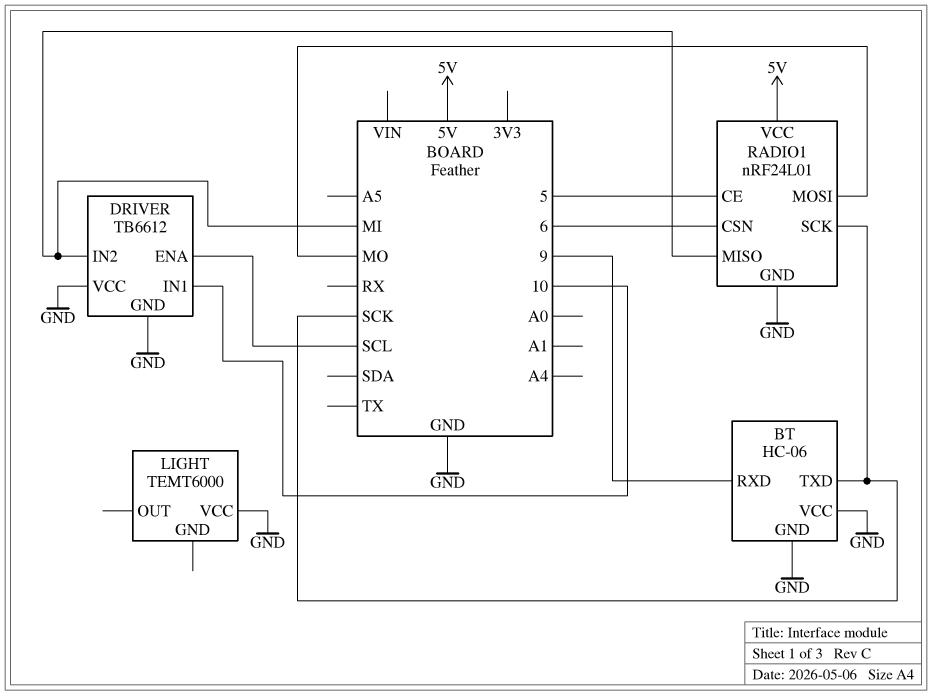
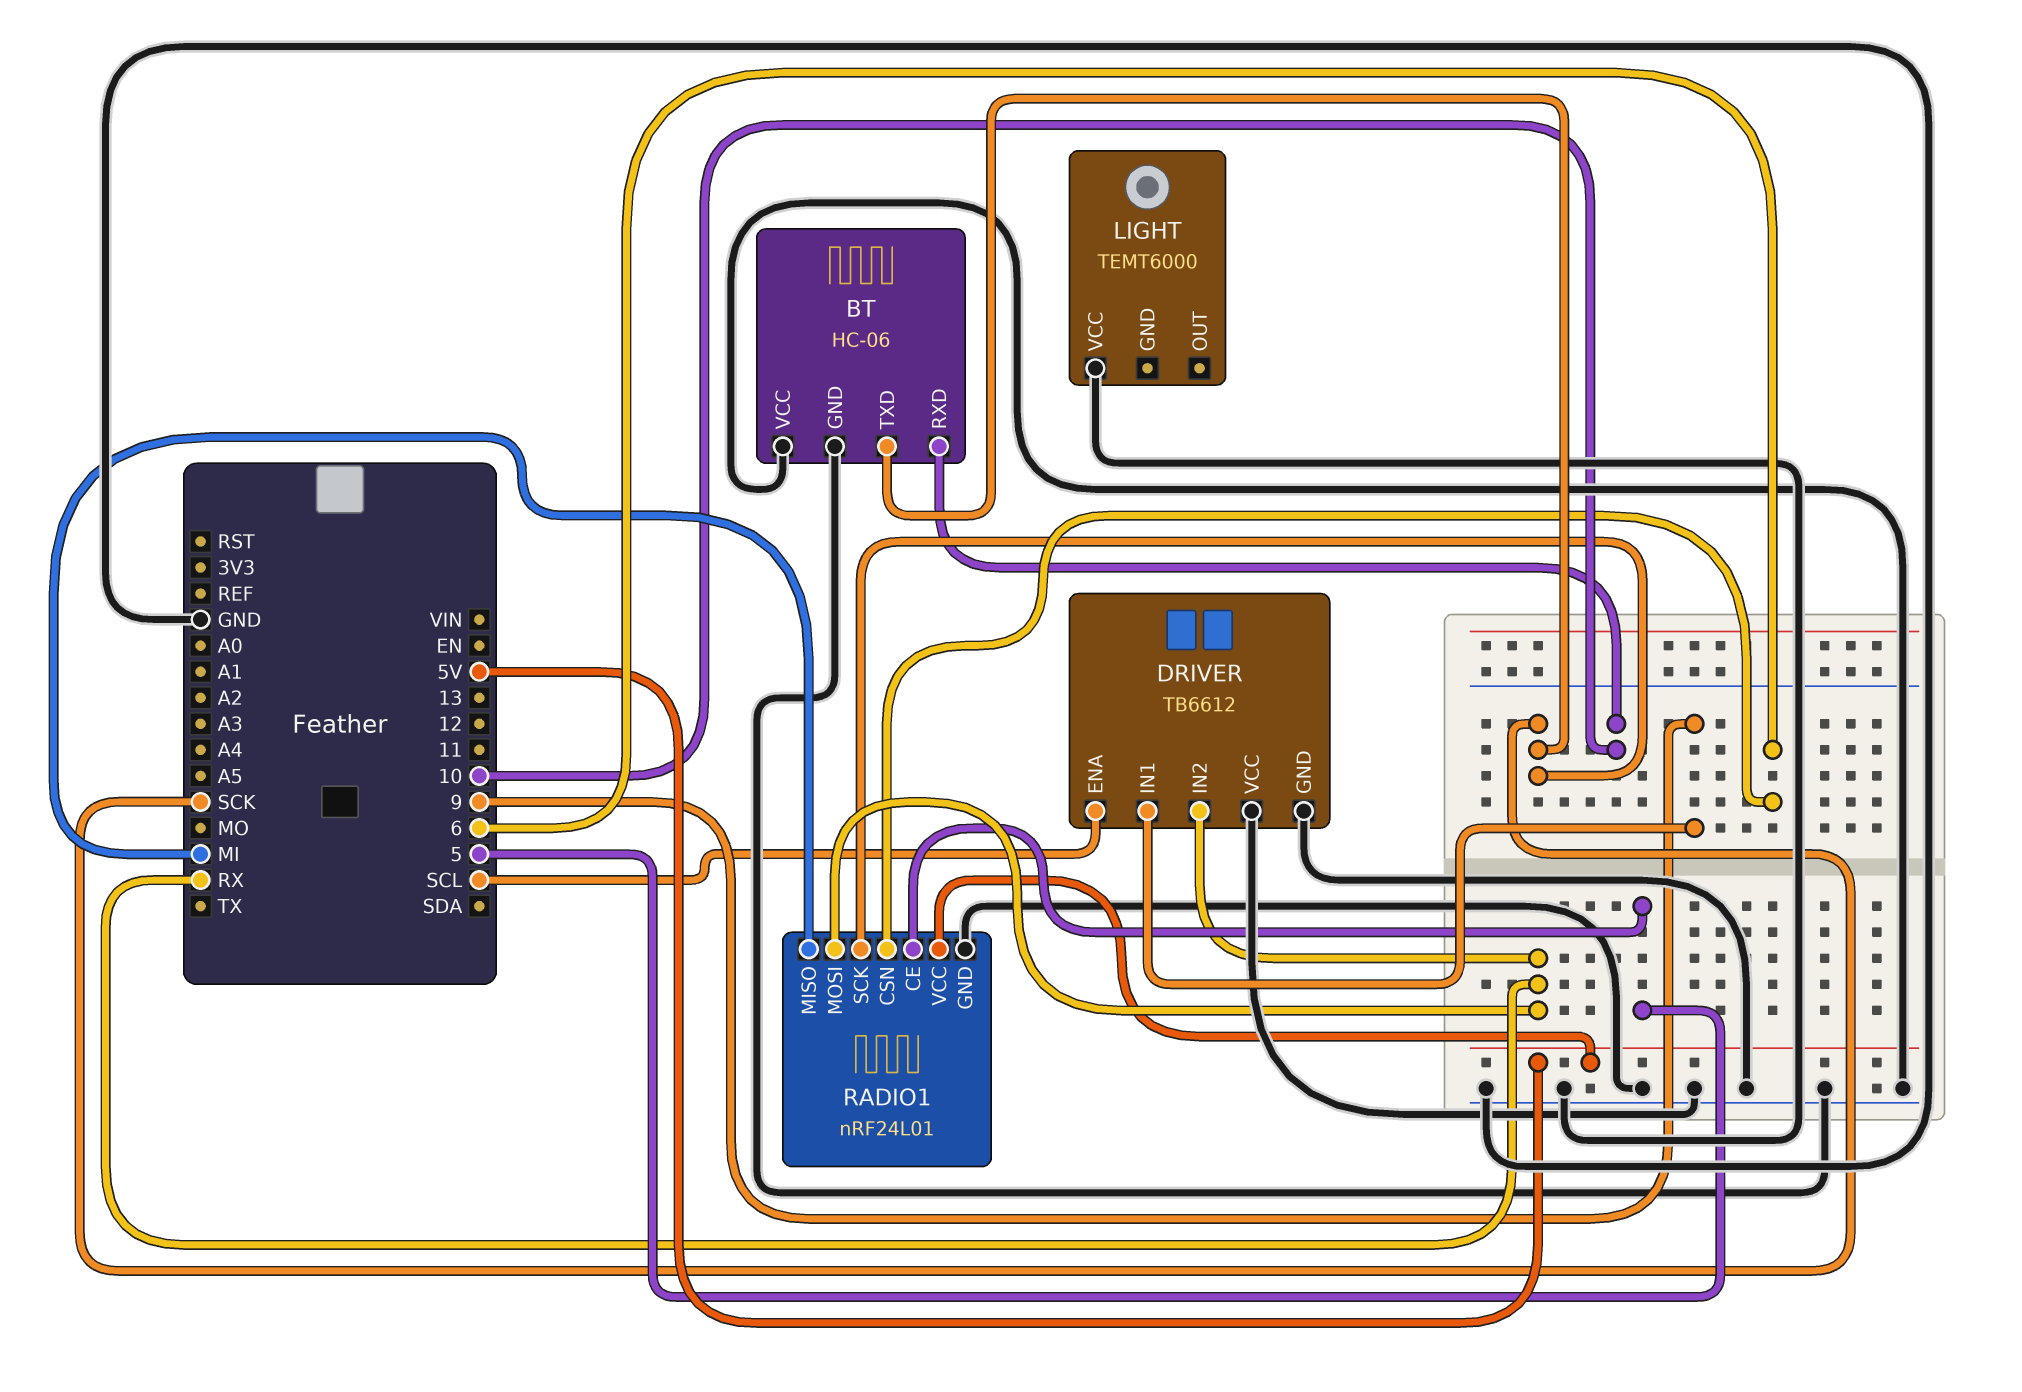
BT pin RXD: 9 -> 10
DRIVER pin IN1: 10 -> 9
DRIVER pin IN2: MI -> RX
RADIO1 pin MOSI: MO -> RX

